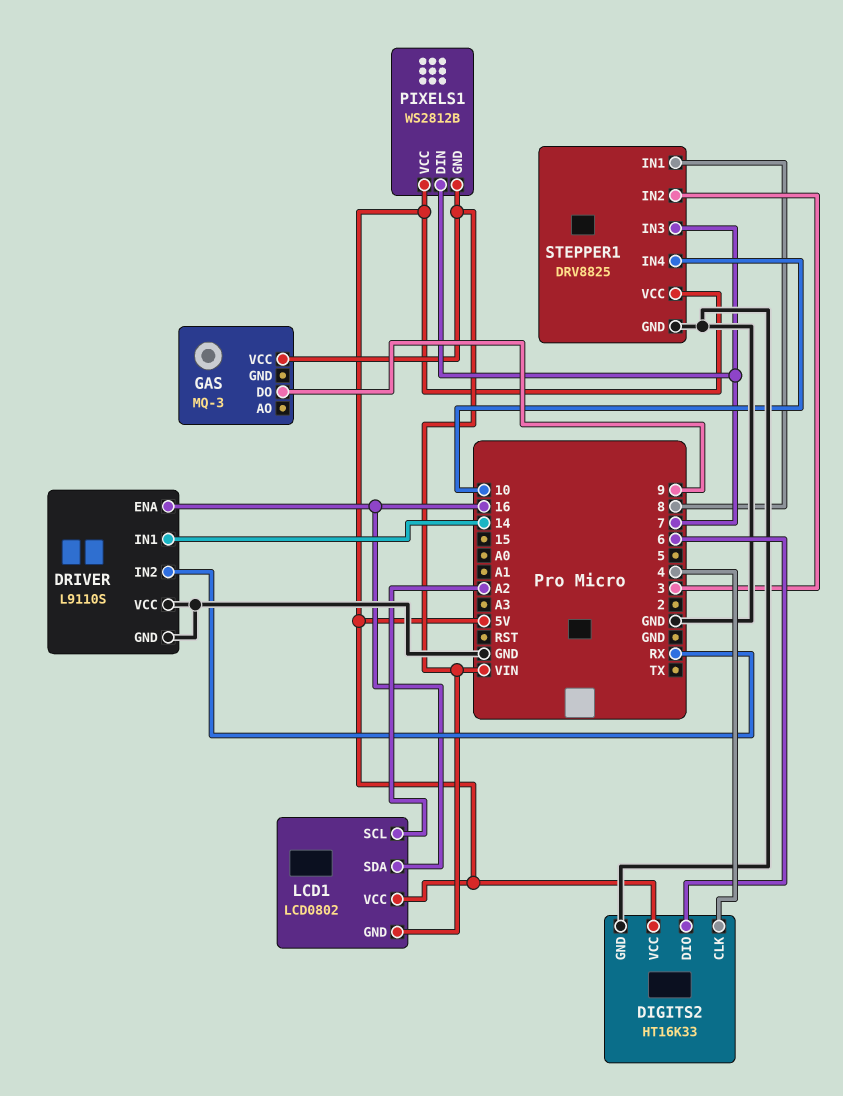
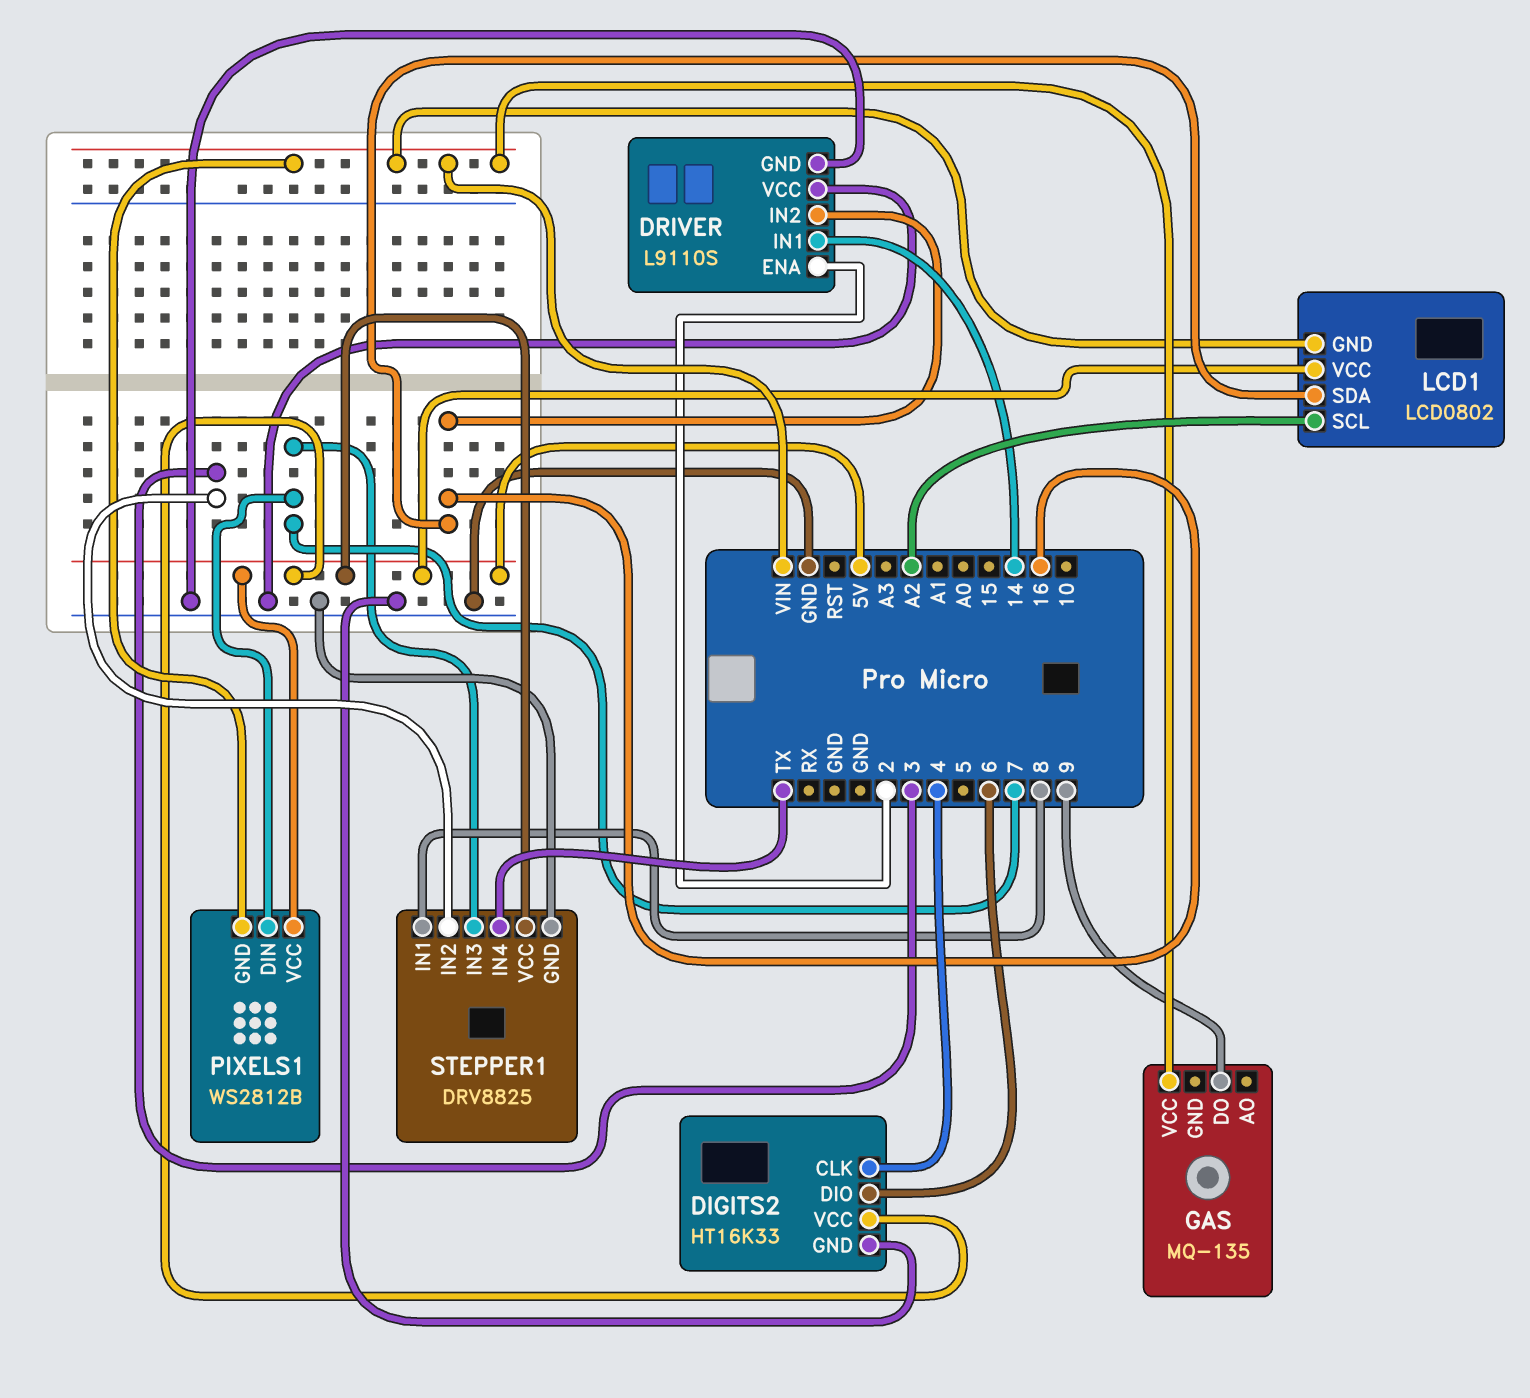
DRIVER pin ENA: 16 -> 2
DRIVER pin IN2: RX -> 16
GAS: MQ-3 -> MQ-135
STEPPER1 pin IN4: 10 -> TX

